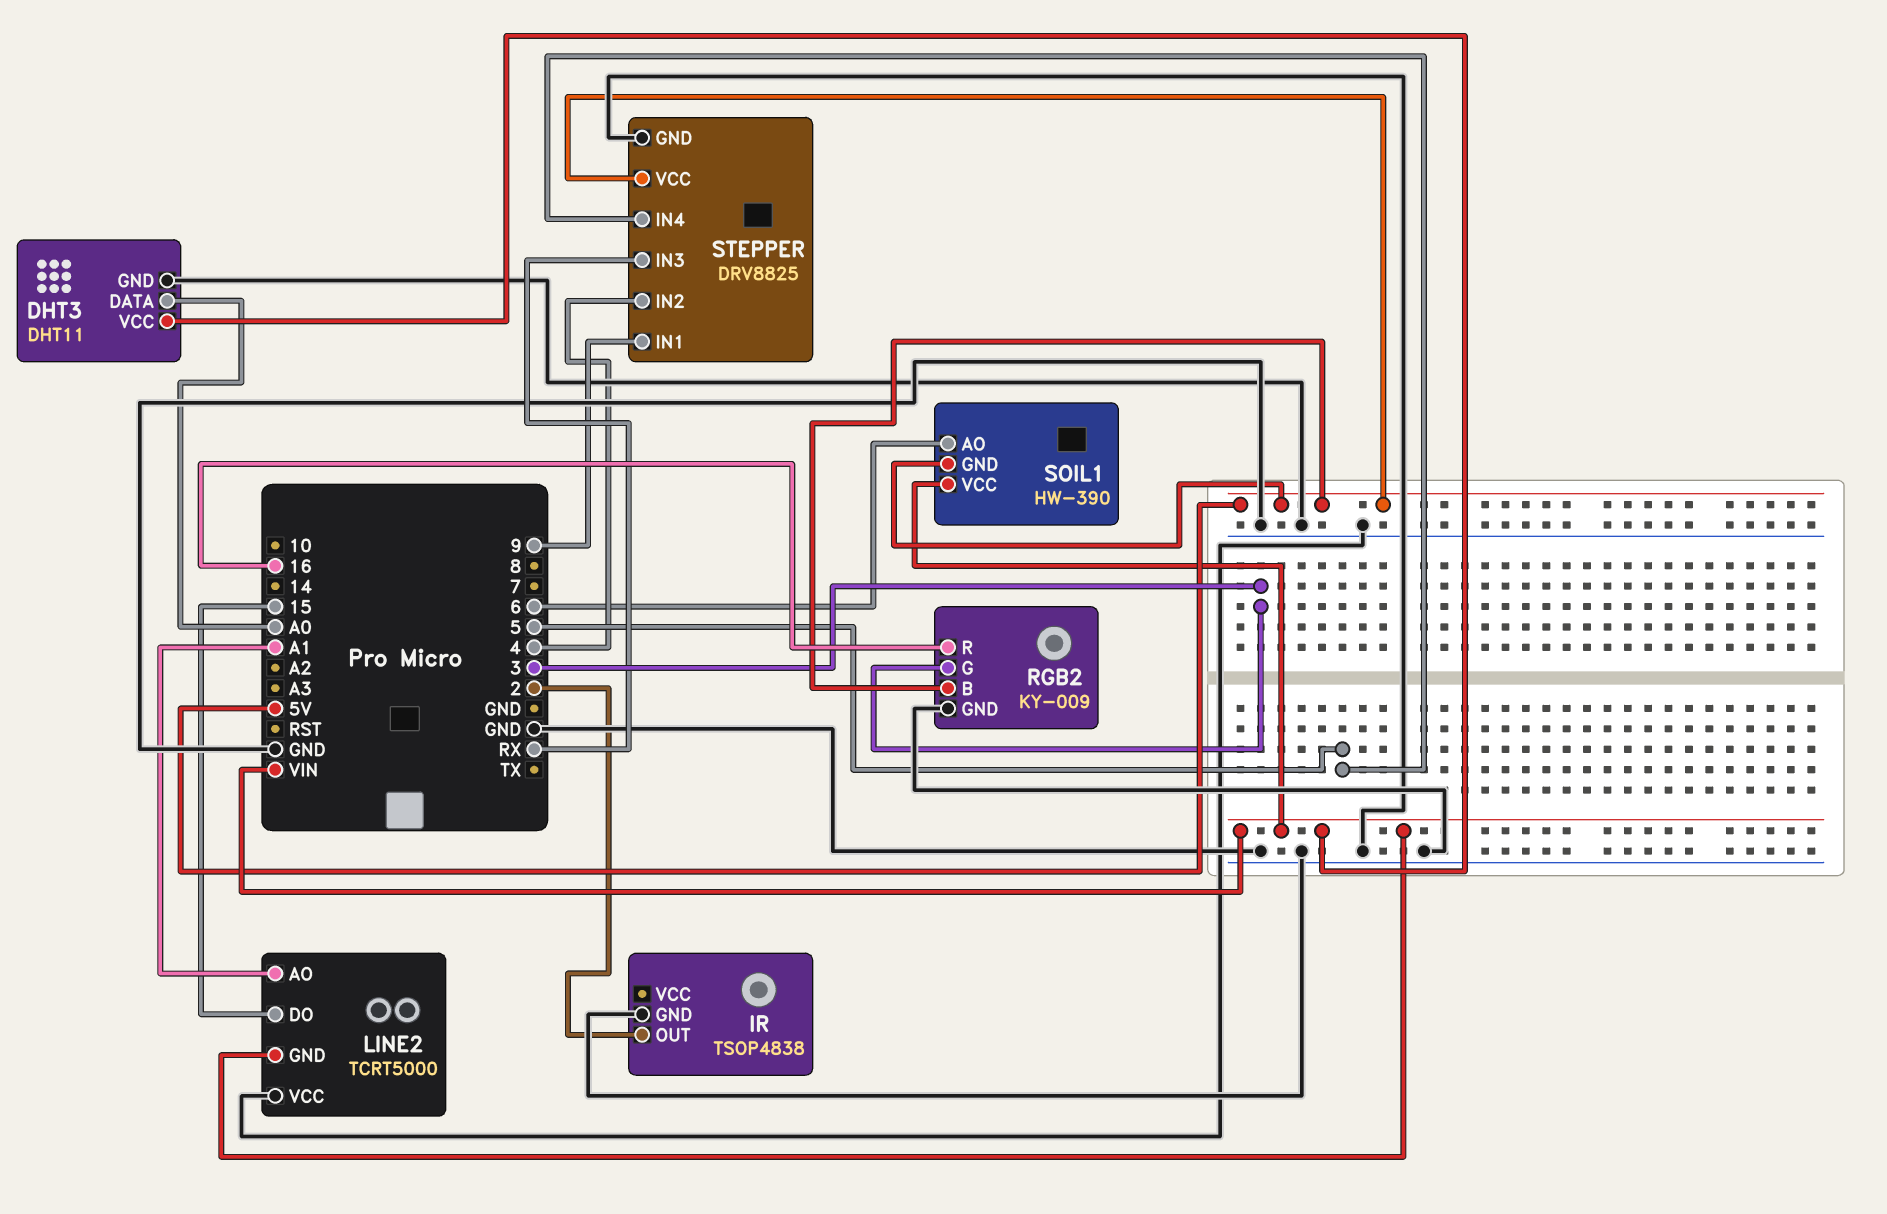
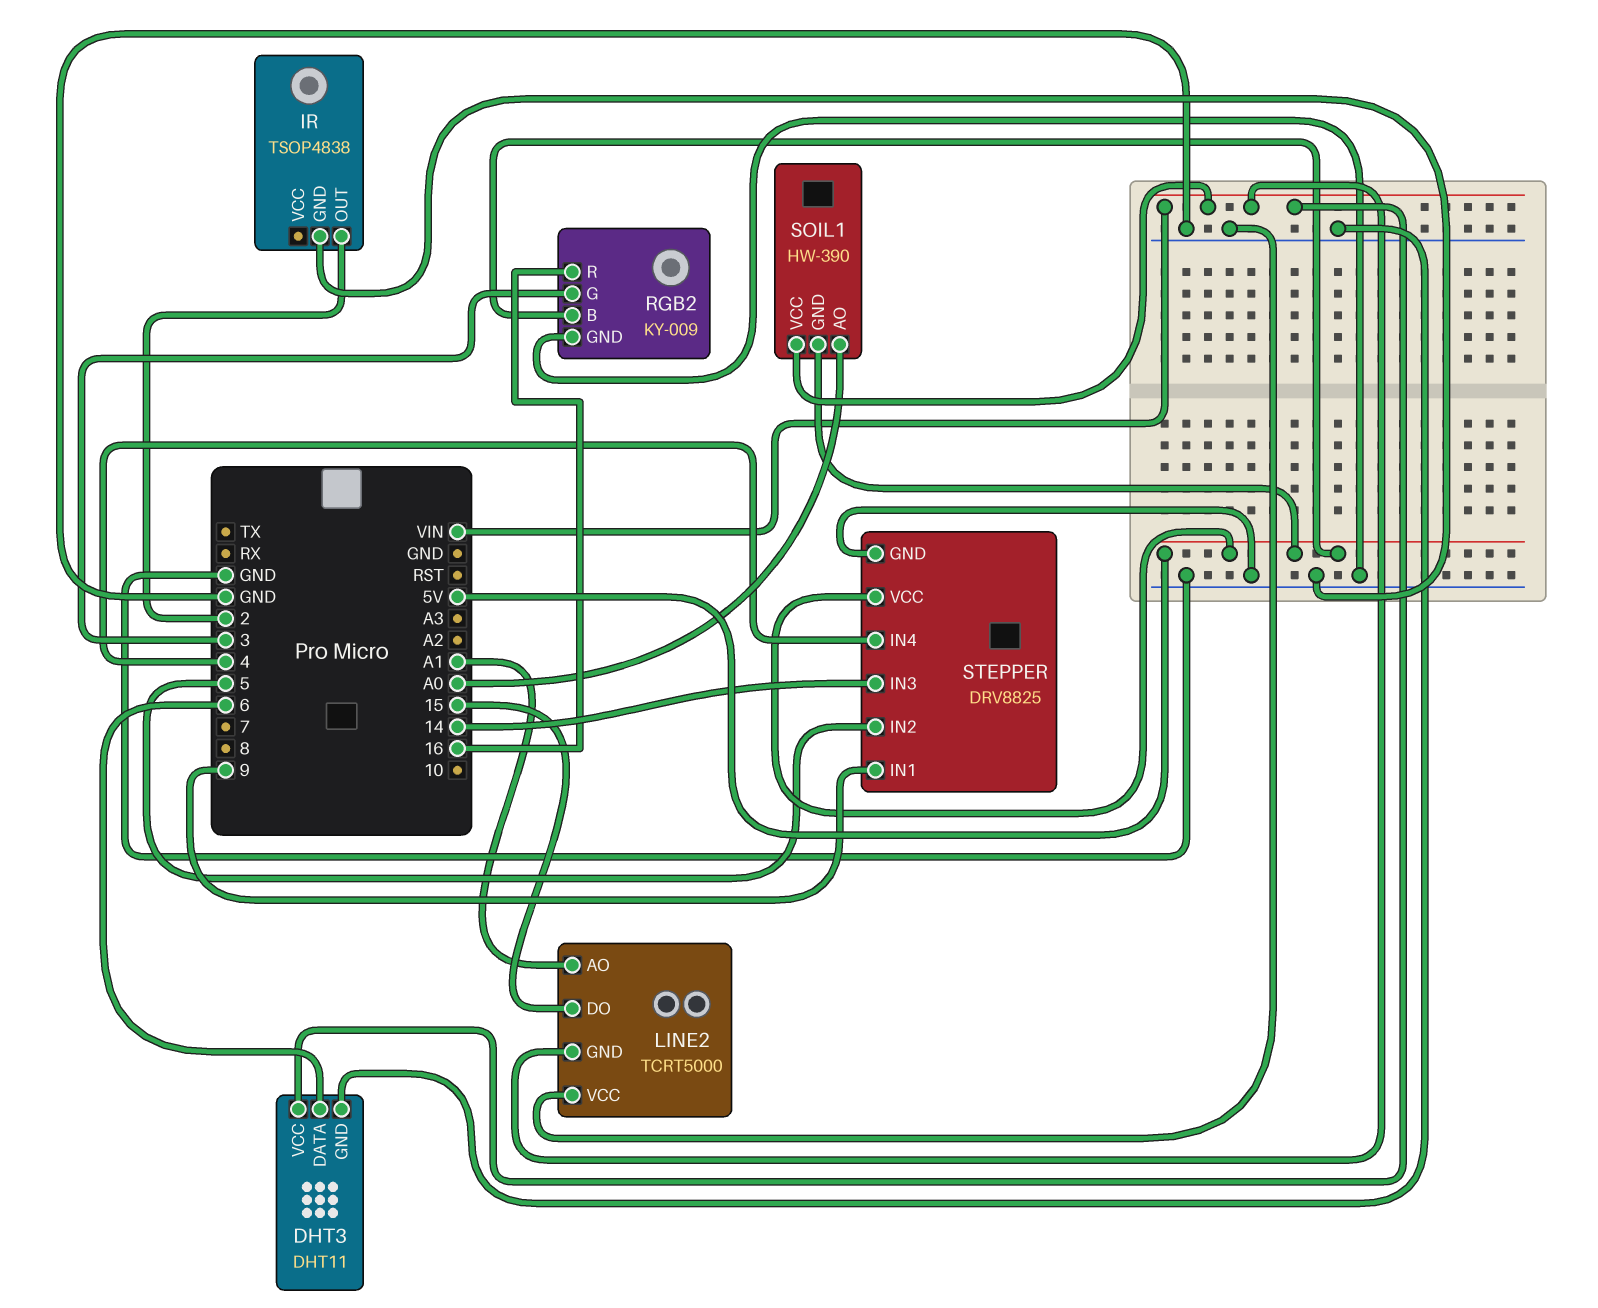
DHT3 pin DATA: A0 -> 6
SOIL1 pin AO: 6 -> A0
STEPPER pin IN2: 4 -> 5
STEPPER pin IN3: RX -> 14
STEPPER pin IN4: 5 -> 4

